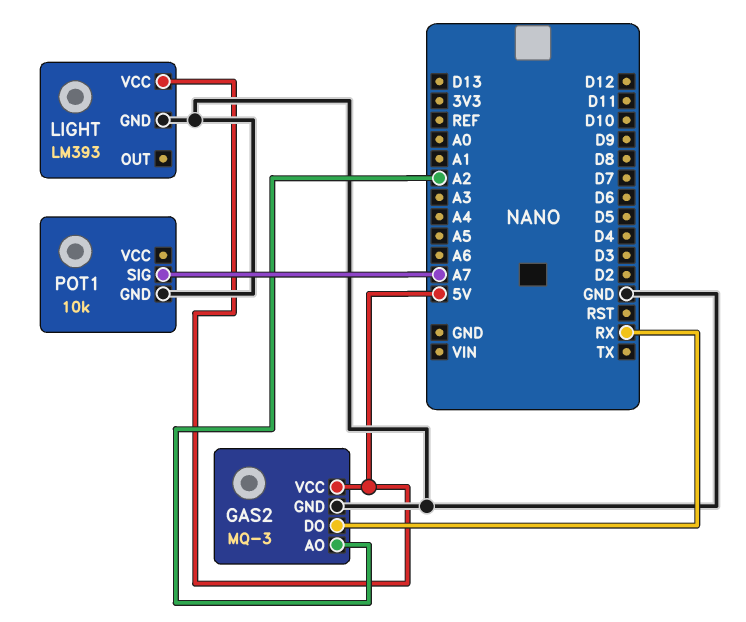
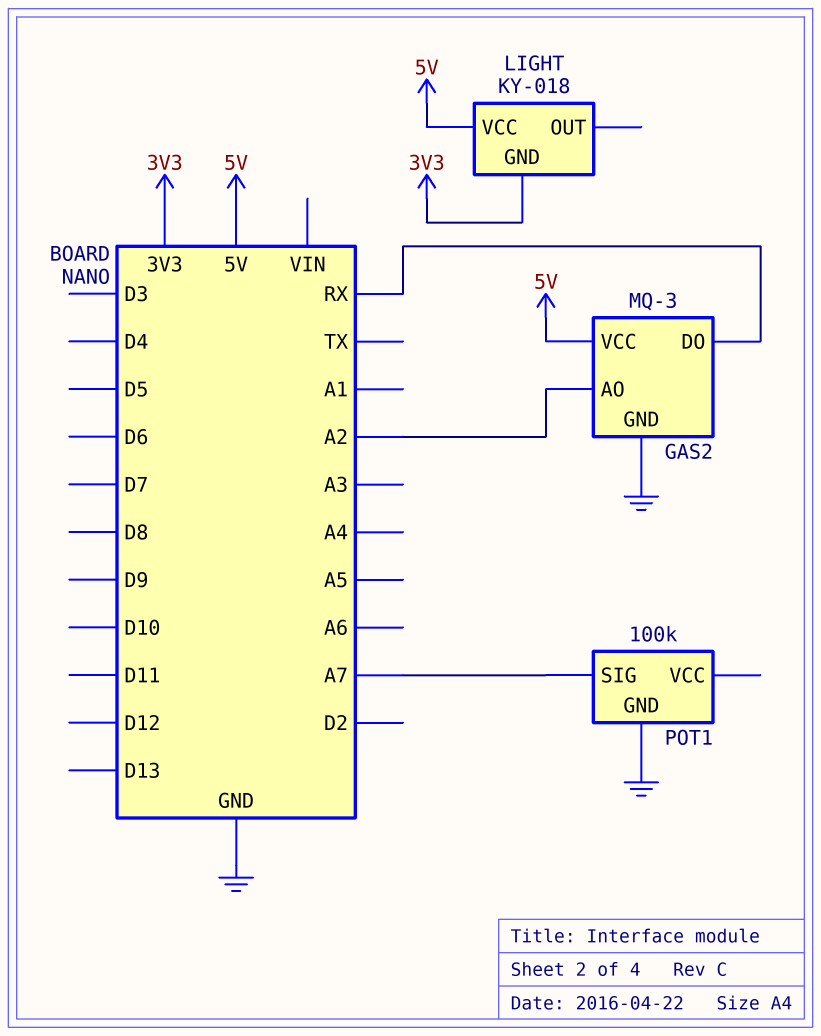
LIGHT: LM393 -> KY-018
LIGHT pin GND: GND -> 3V3
POT1: 10k -> 100k

